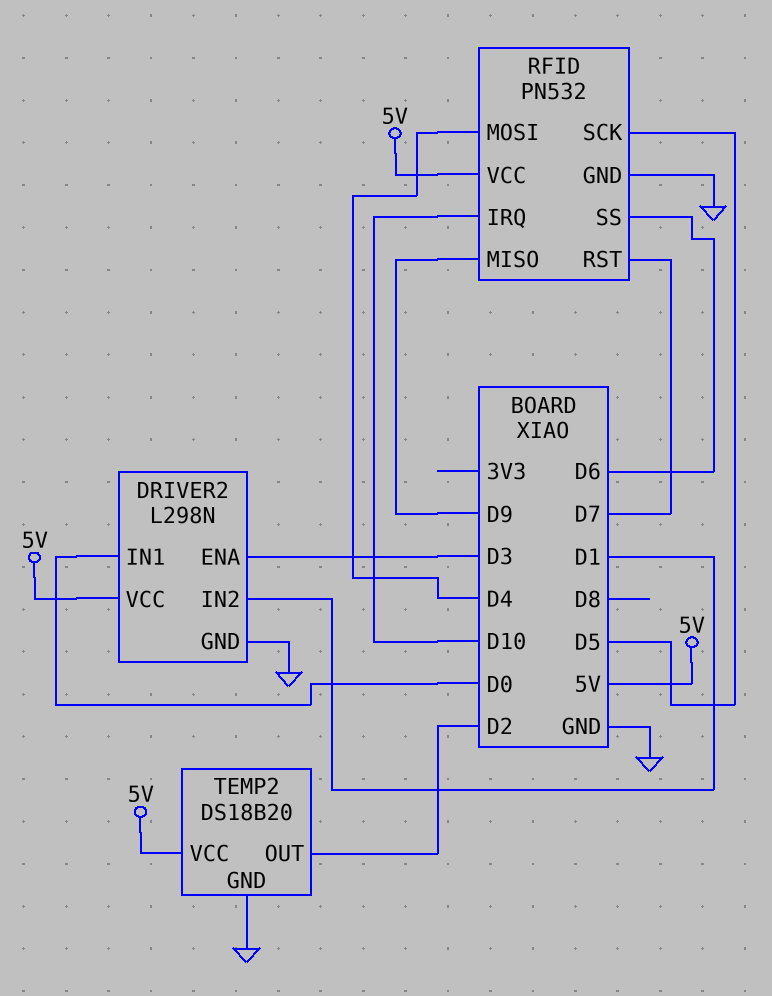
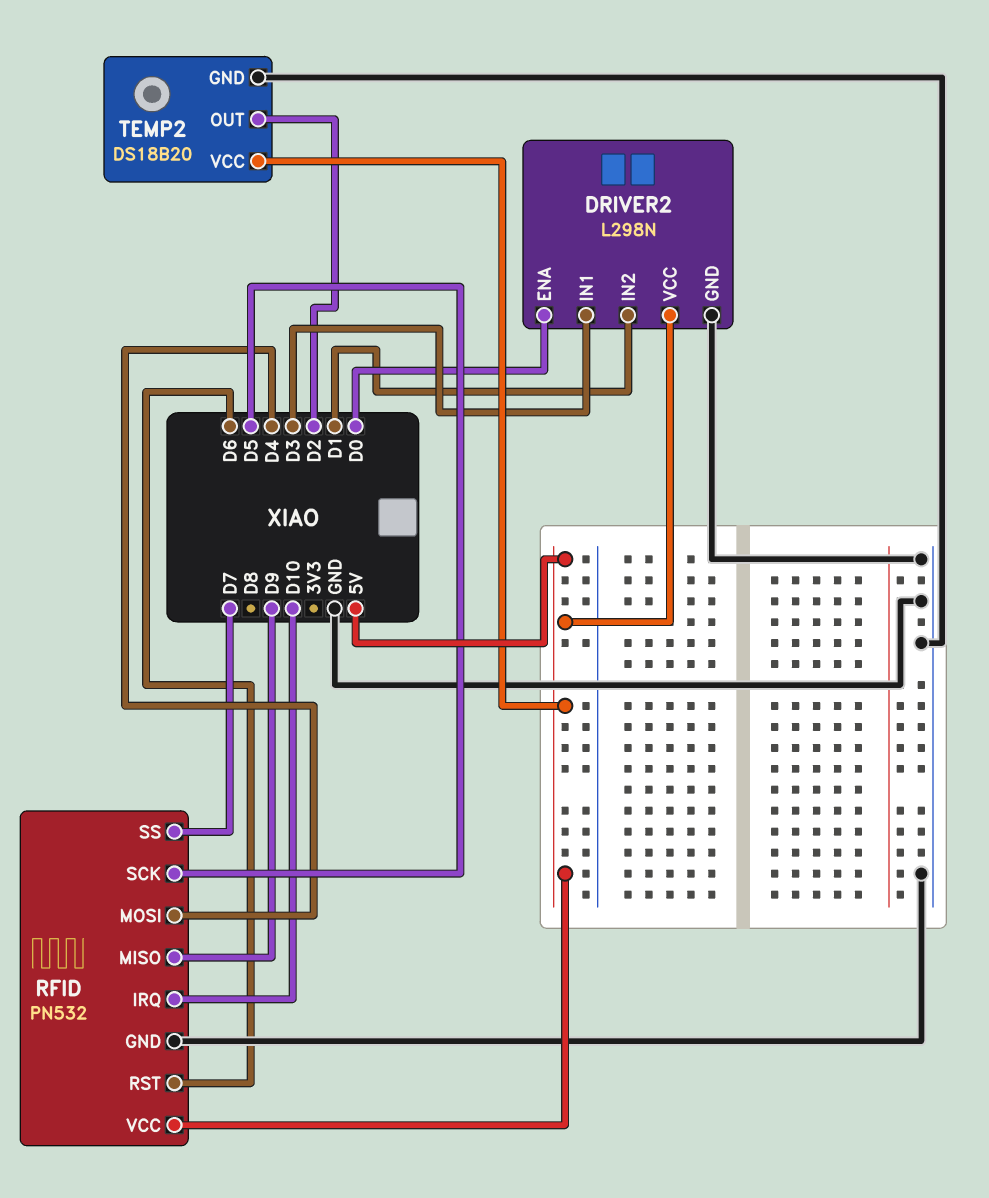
DRIVER2 pin ENA: D3 -> D0
DRIVER2 pin IN1: D0 -> D3
RFID pin RST: D7 -> D6
RFID pin SS: D6 -> D7

